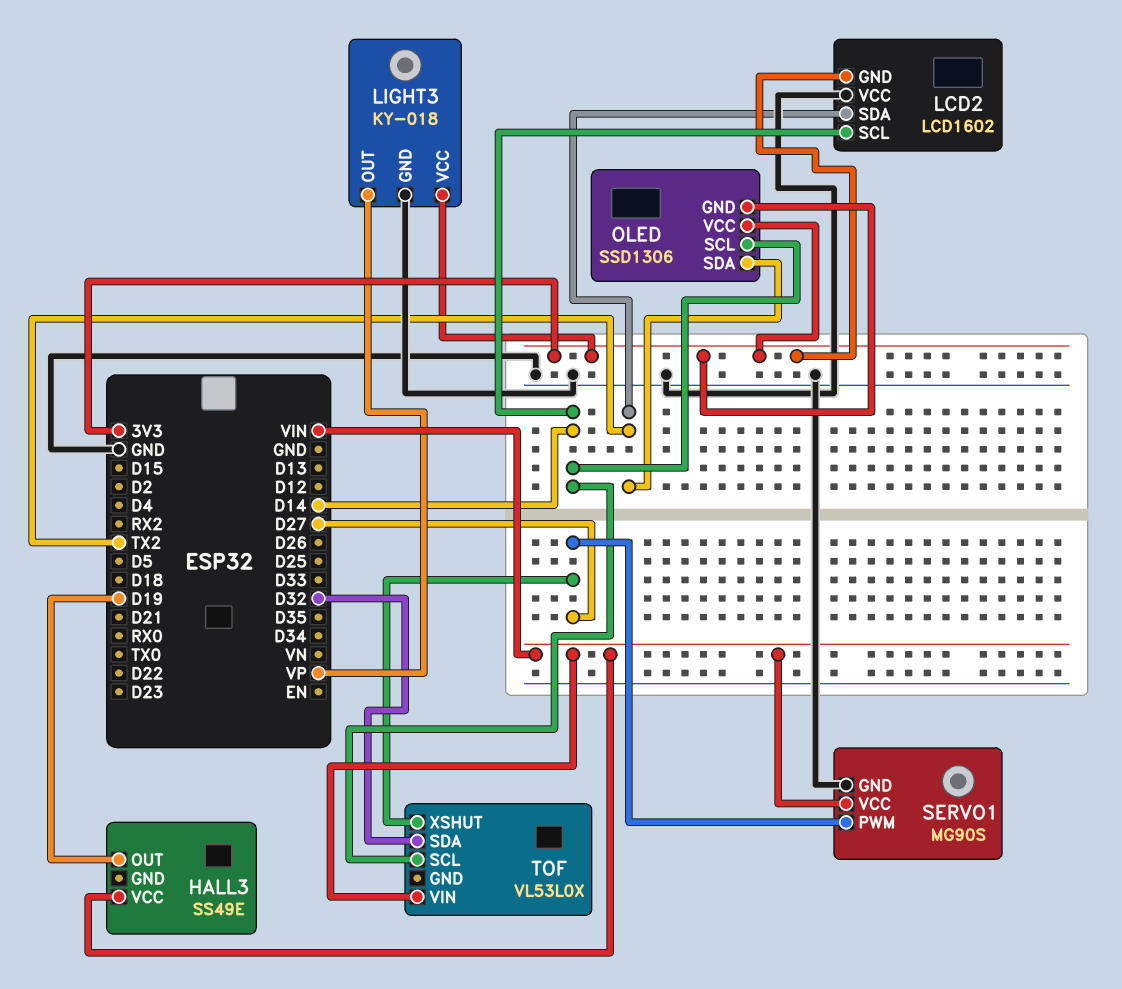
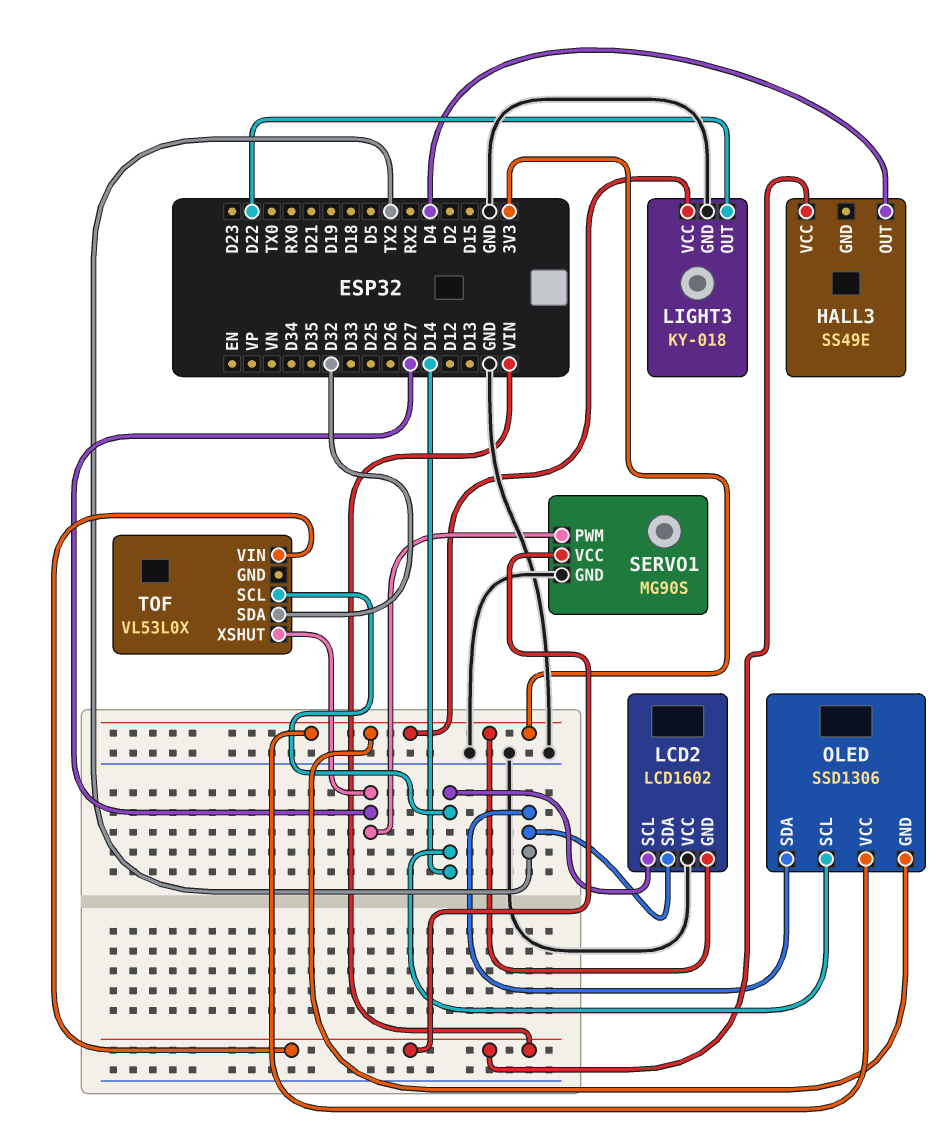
HALL3 pin OUT: D19 -> D4
LIGHT3 pin OUT: VP -> D22

